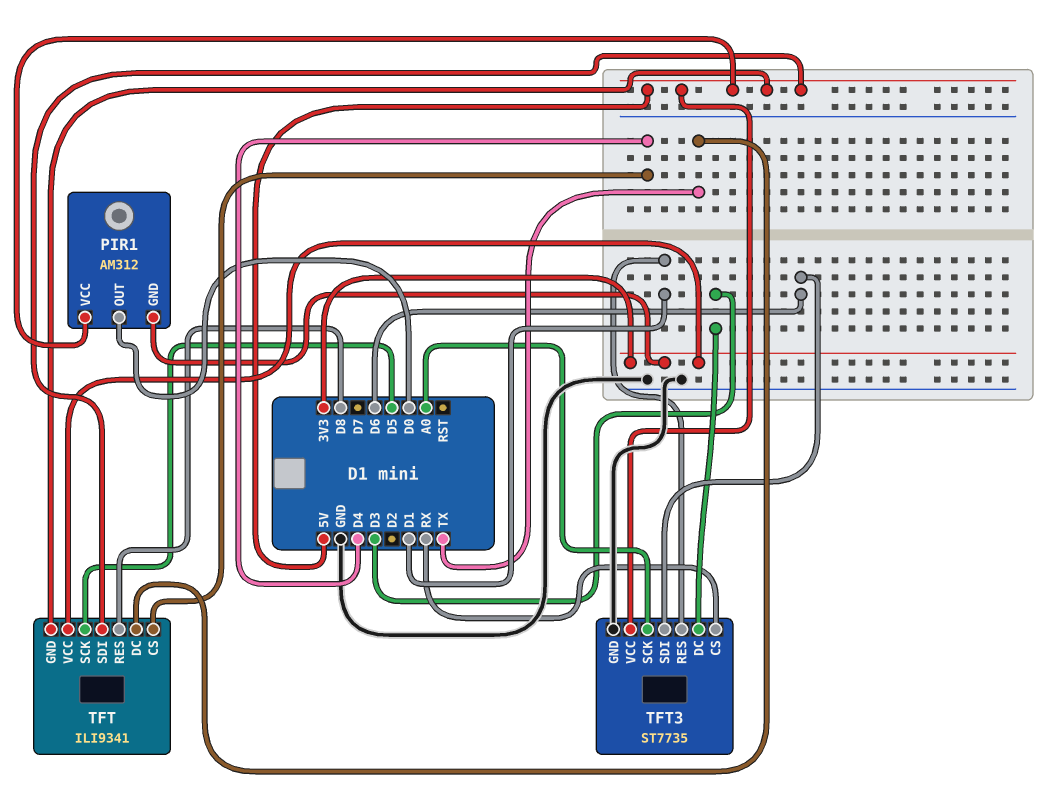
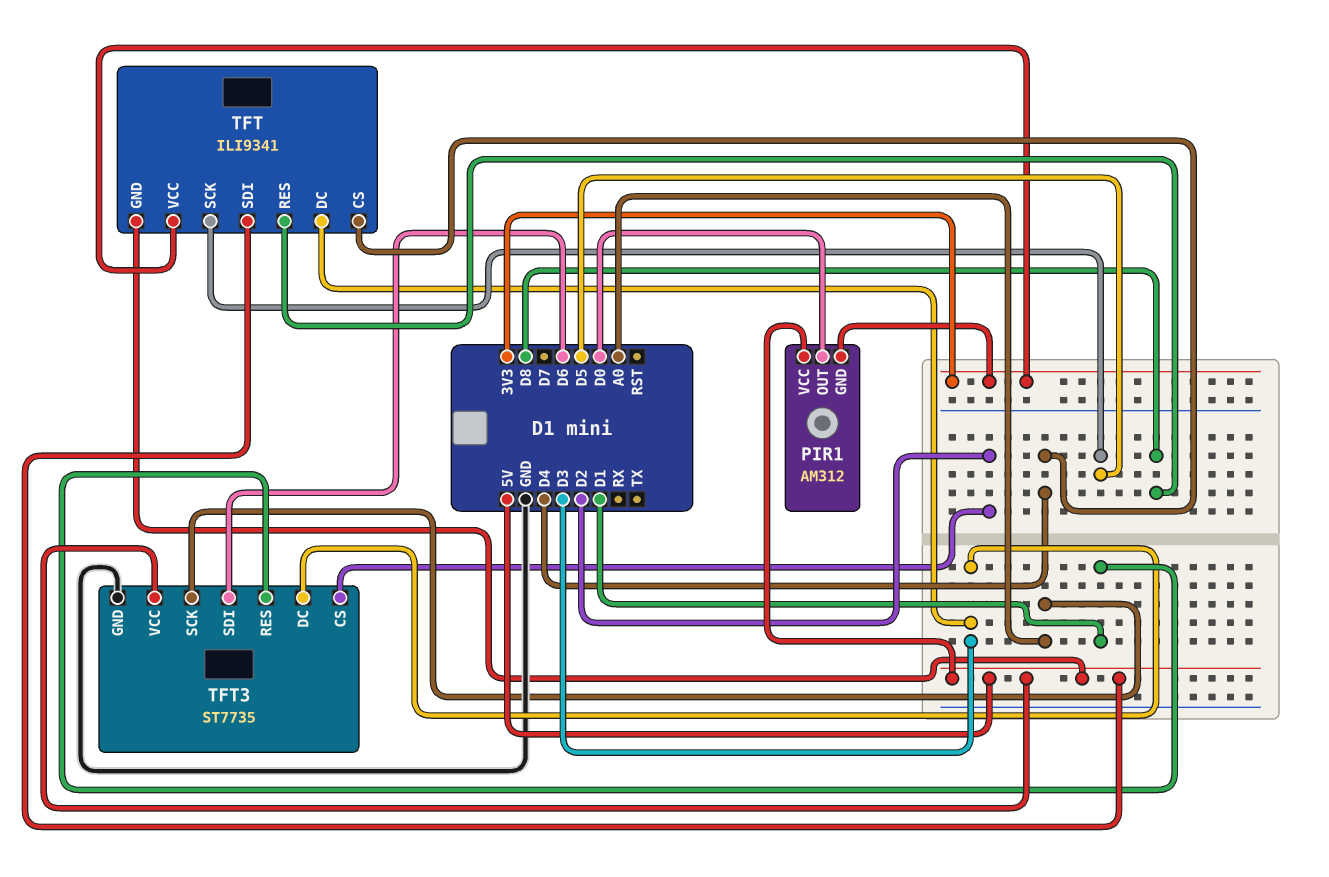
TFT pin DC: TX -> D3
TFT3 pin CS: RX -> D2

